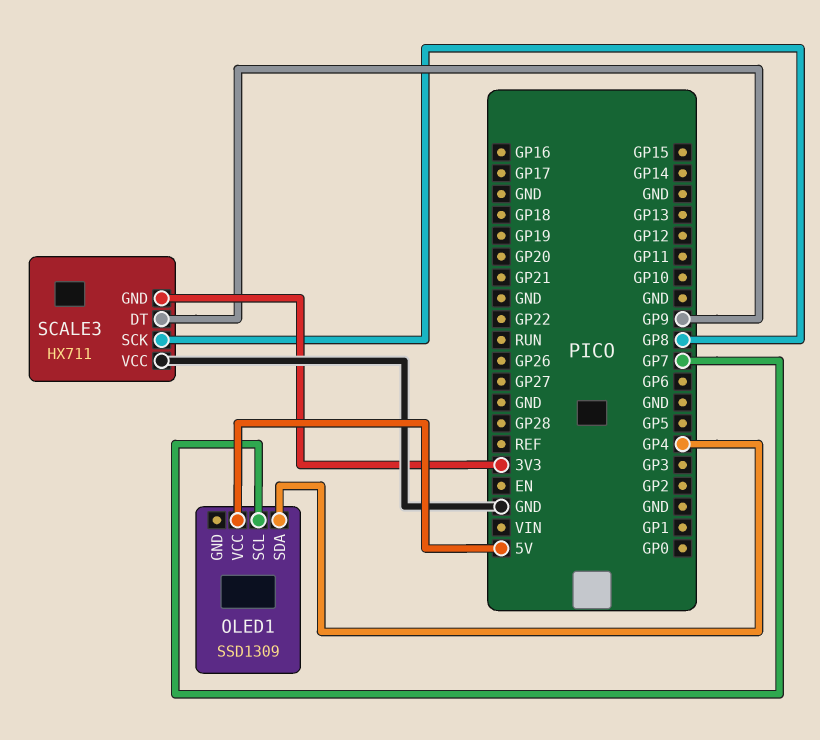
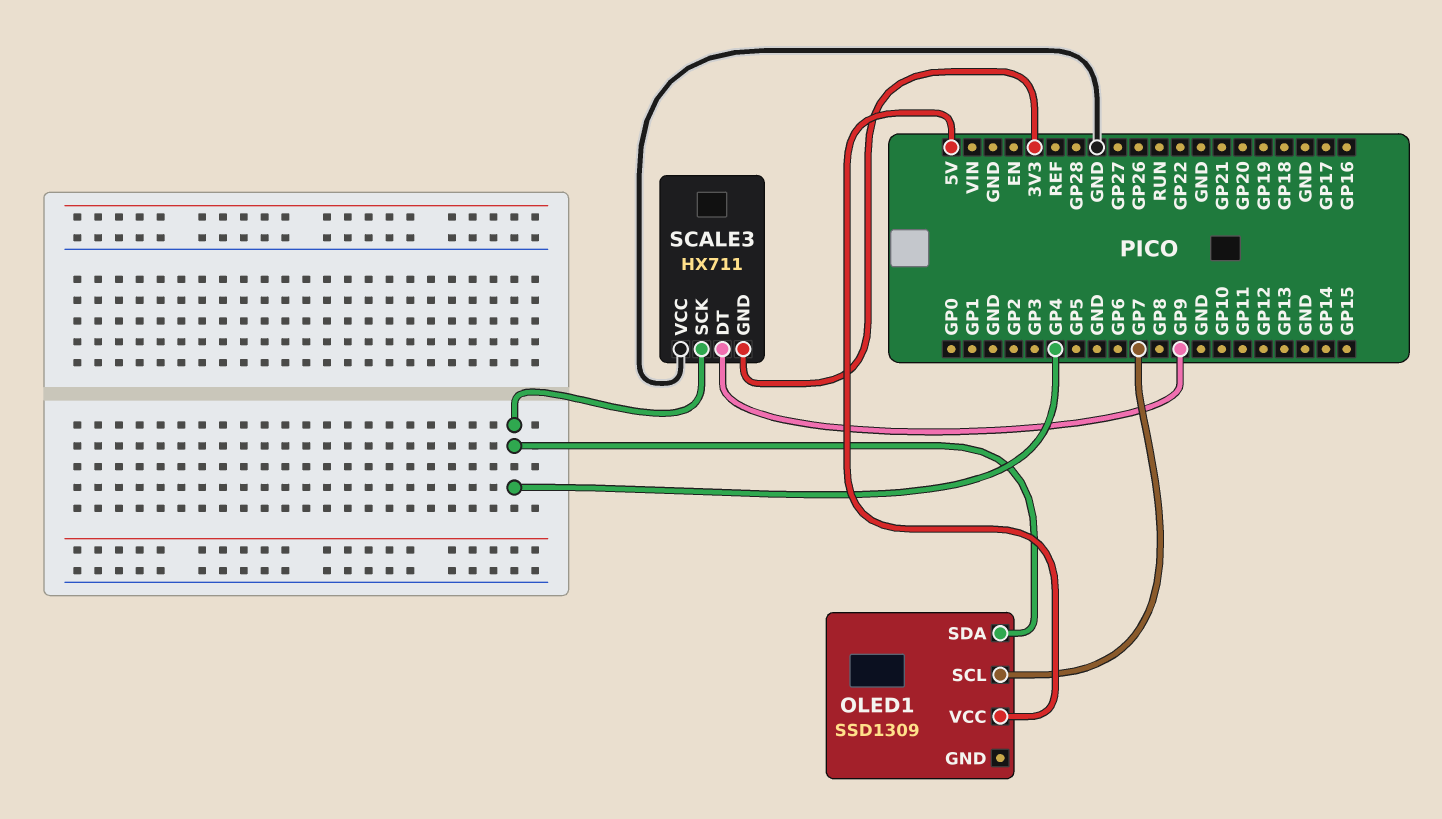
SCALE3 pin SCK: GP8 -> GP4

